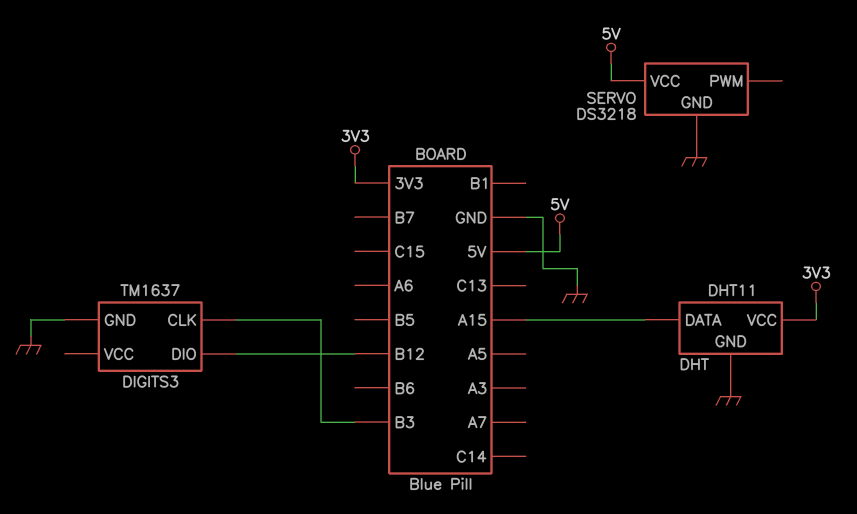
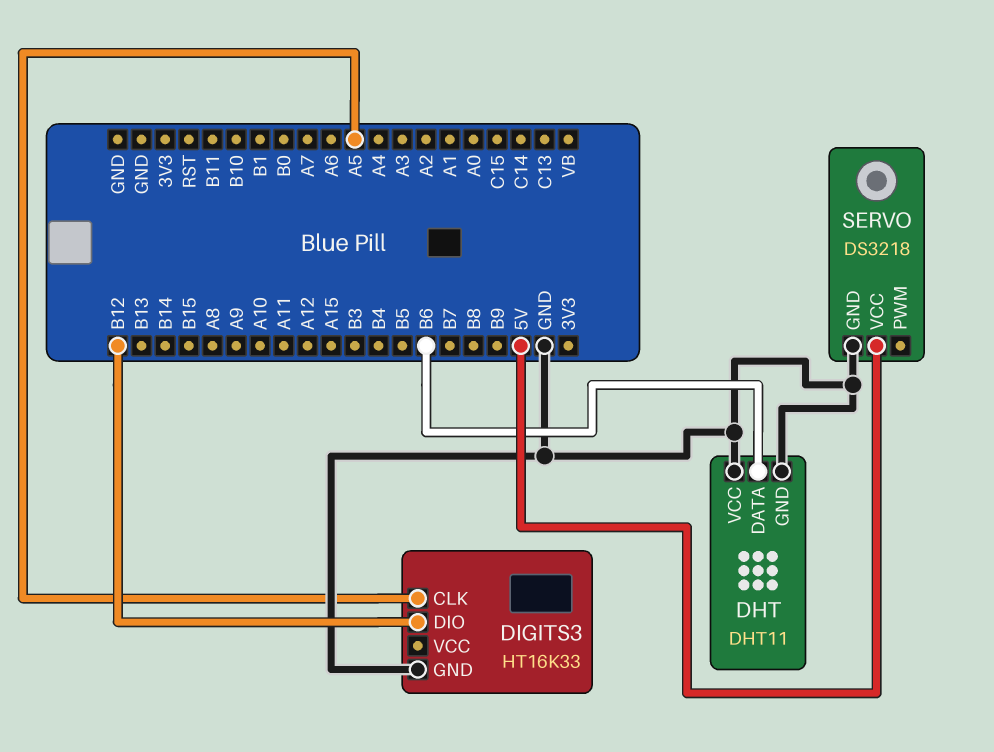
DHT pin DATA: A15 -> B6
DHT pin VCC: 3V3 -> GND
DIGITS3: TM1637 -> HT16K33
DIGITS3 pin CLK: B3 -> A5

